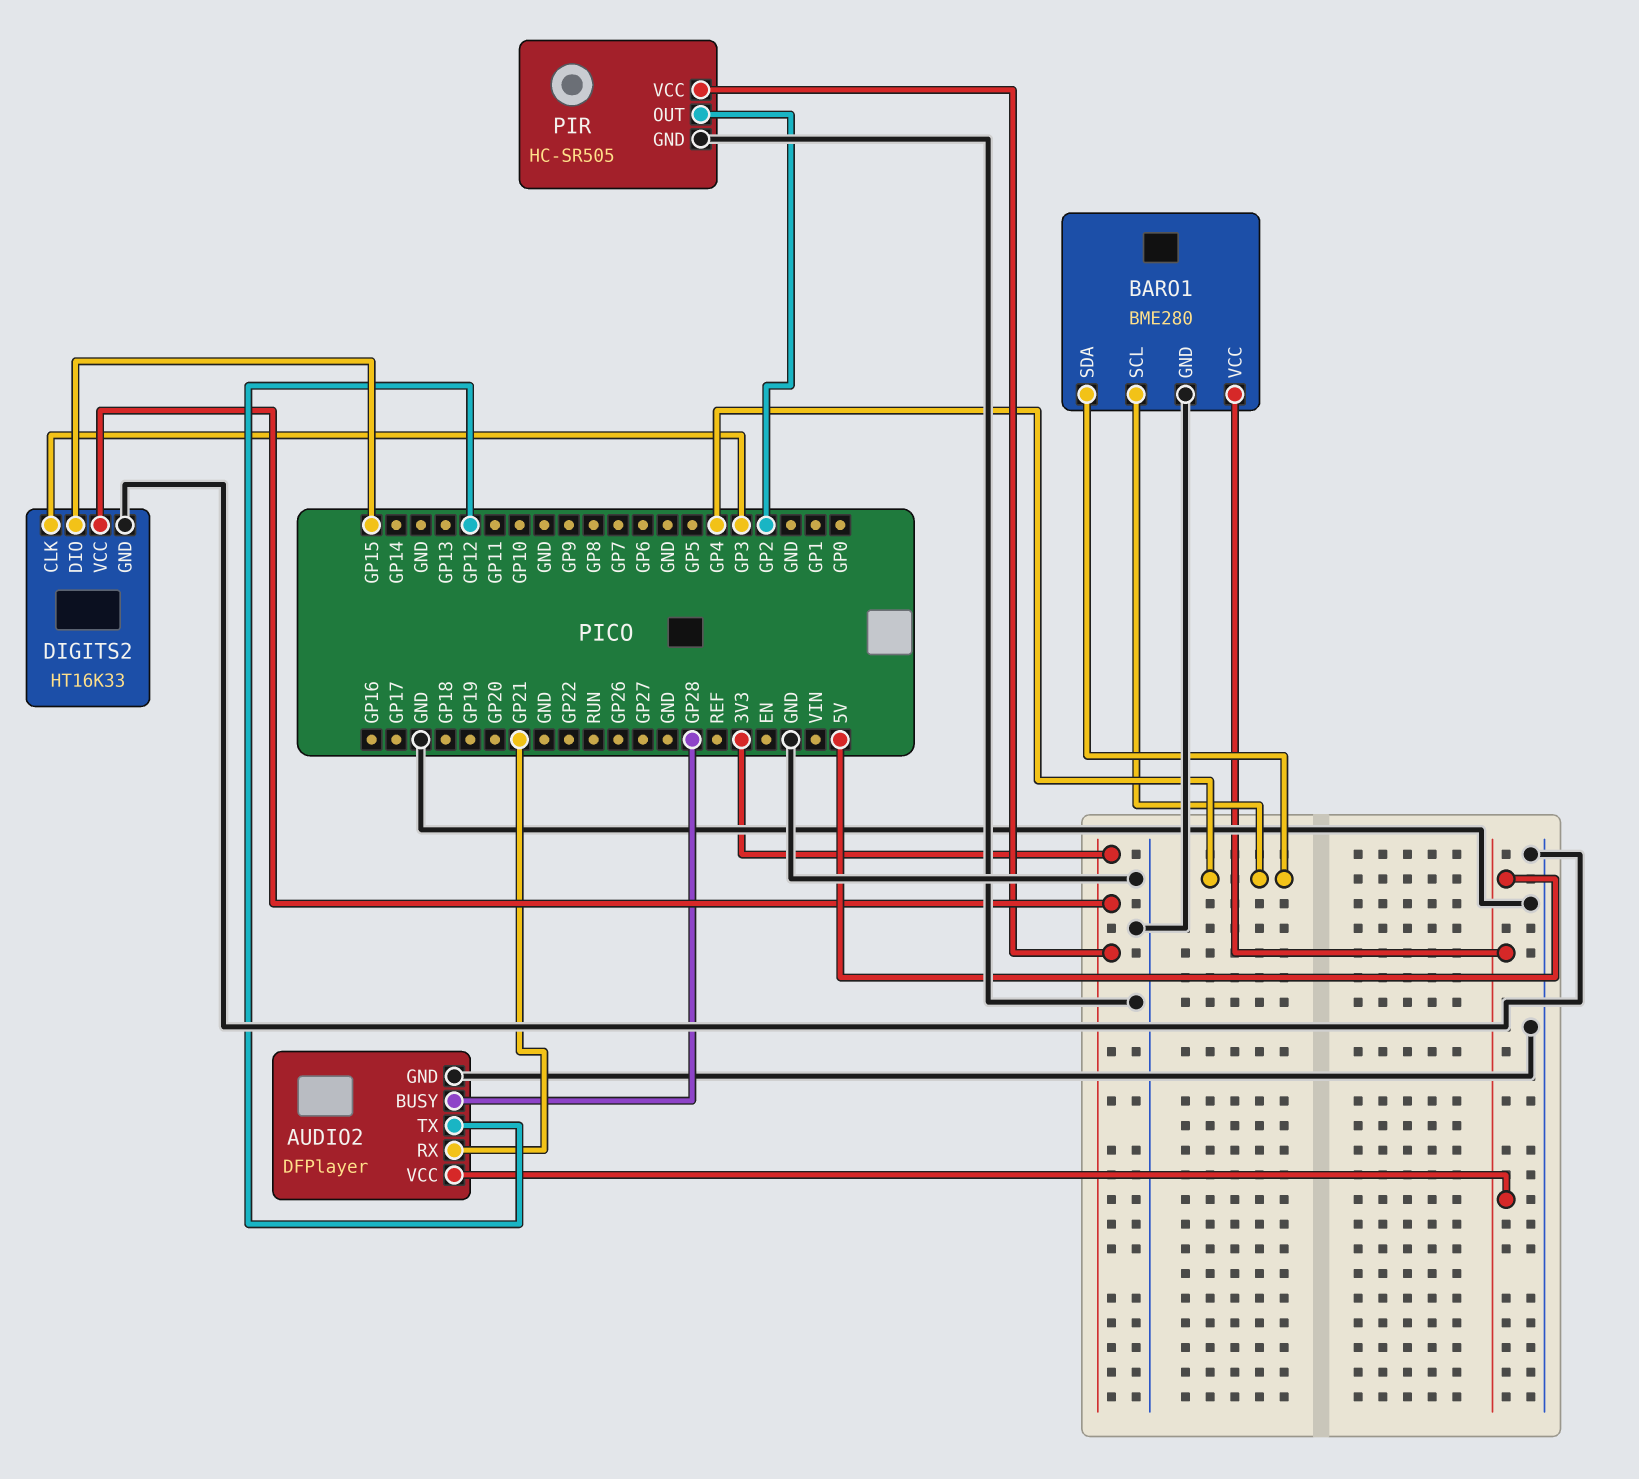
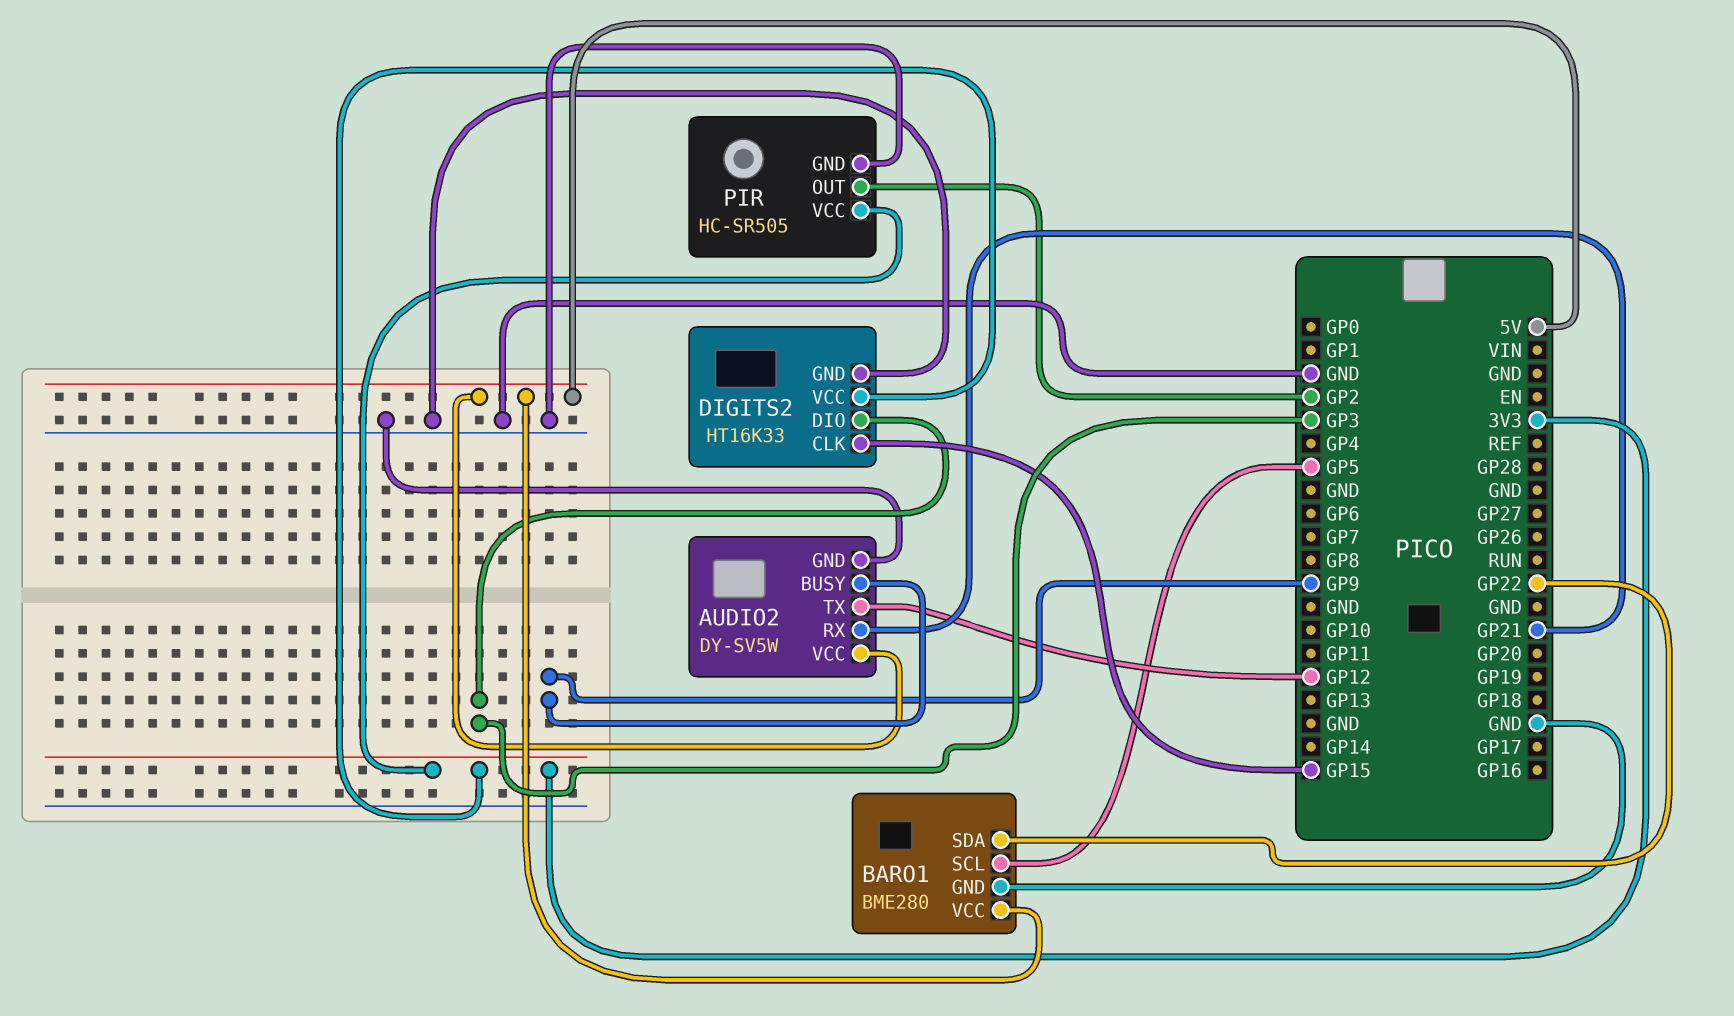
AUDIO2: DFPlayer -> DY-SV5W
AUDIO2 pin BUSY: GP28 -> GP9
BARO1 pin SCL: GP4 -> GP5
BARO1 pin SDA: GP4 -> GP22
DIGITS2 pin CLK: GP3 -> GP15
DIGITS2 pin DIO: GP15 -> GP3

